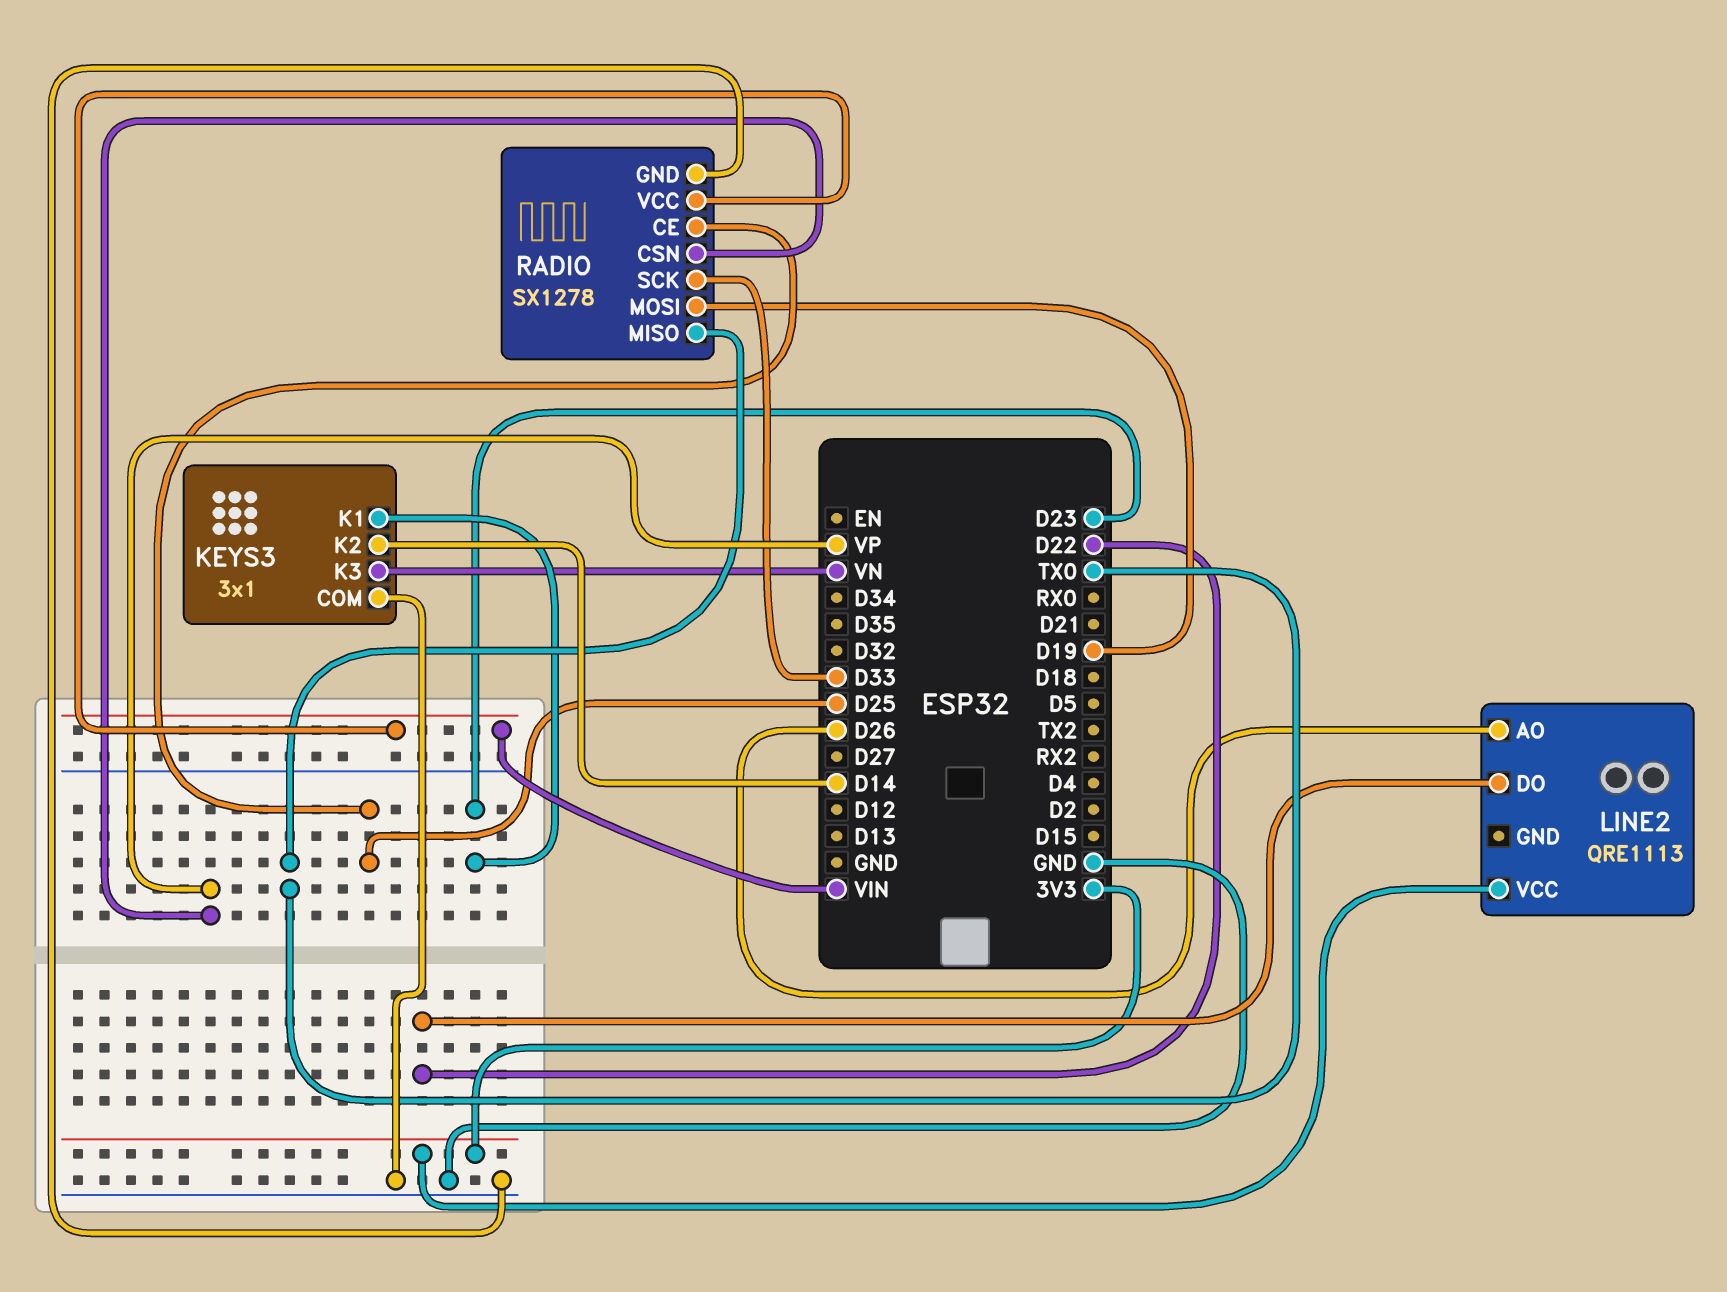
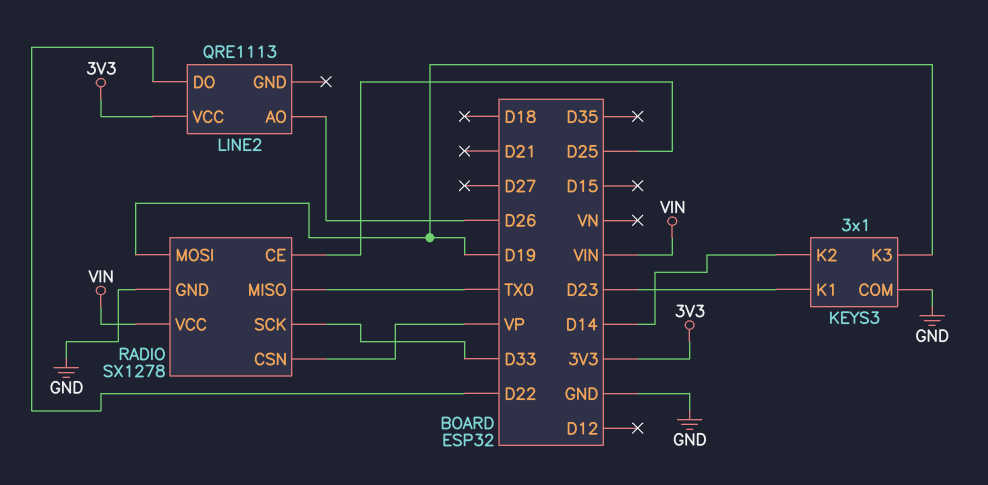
KEYS3 pin K3: VN -> D19

